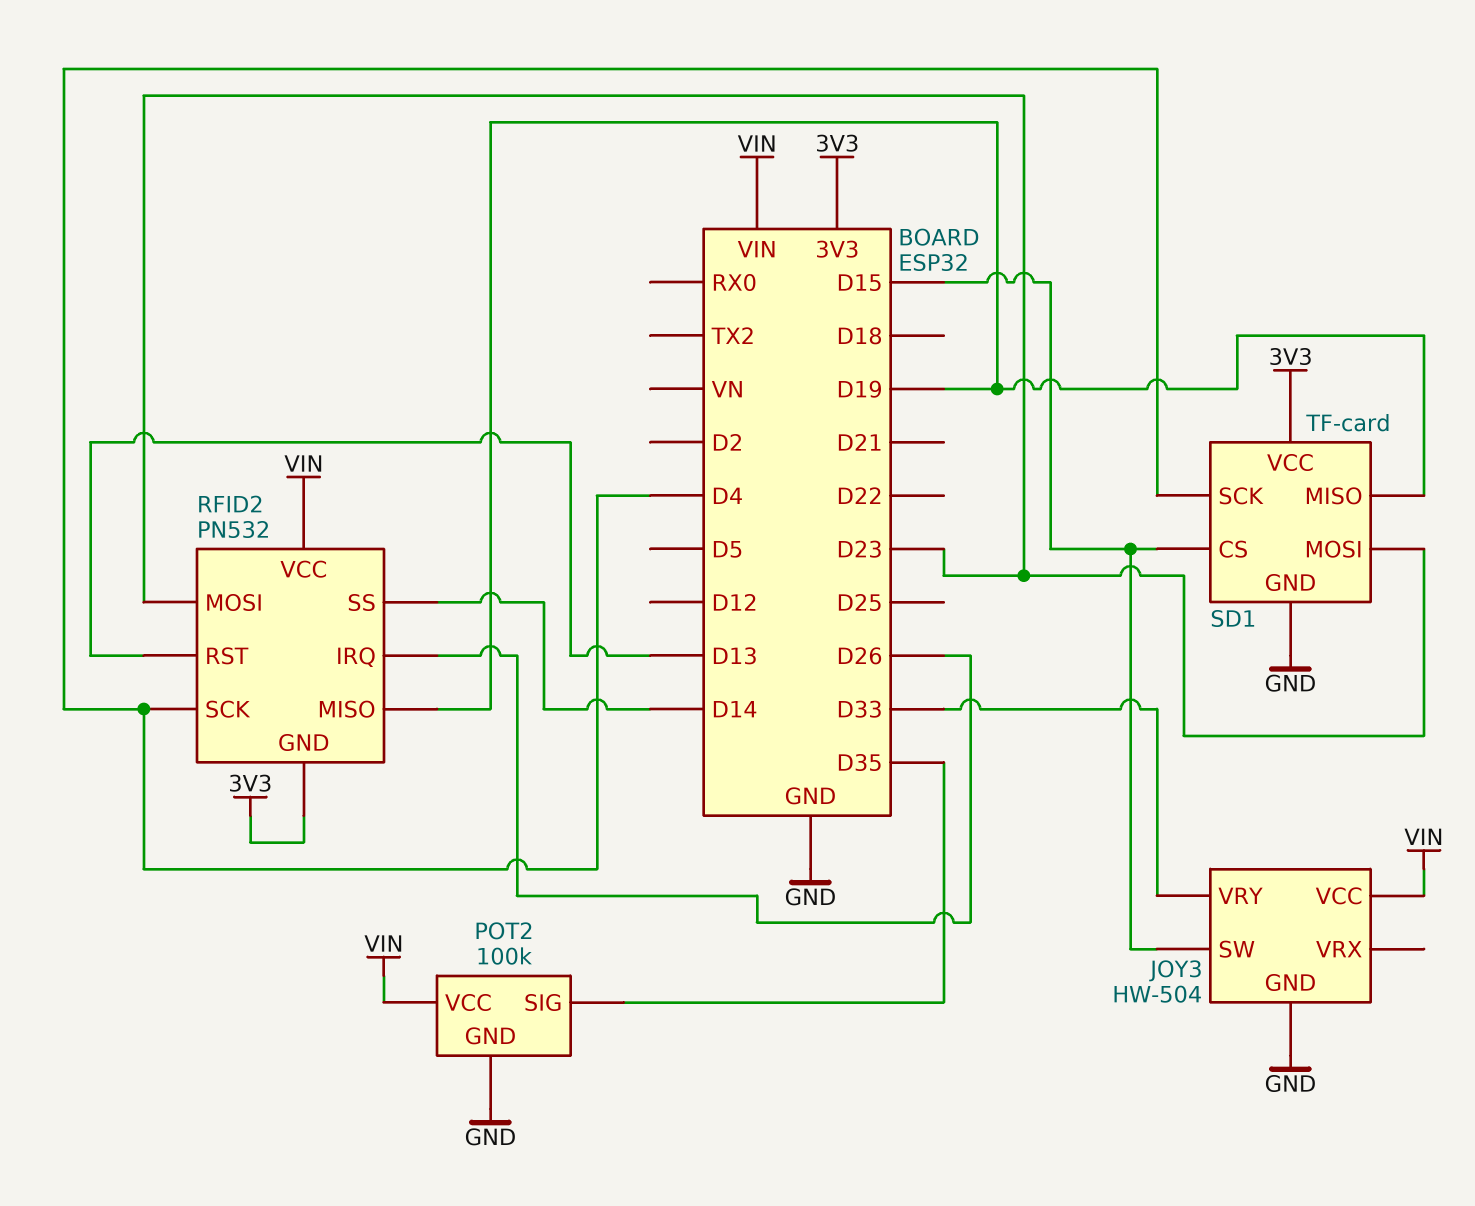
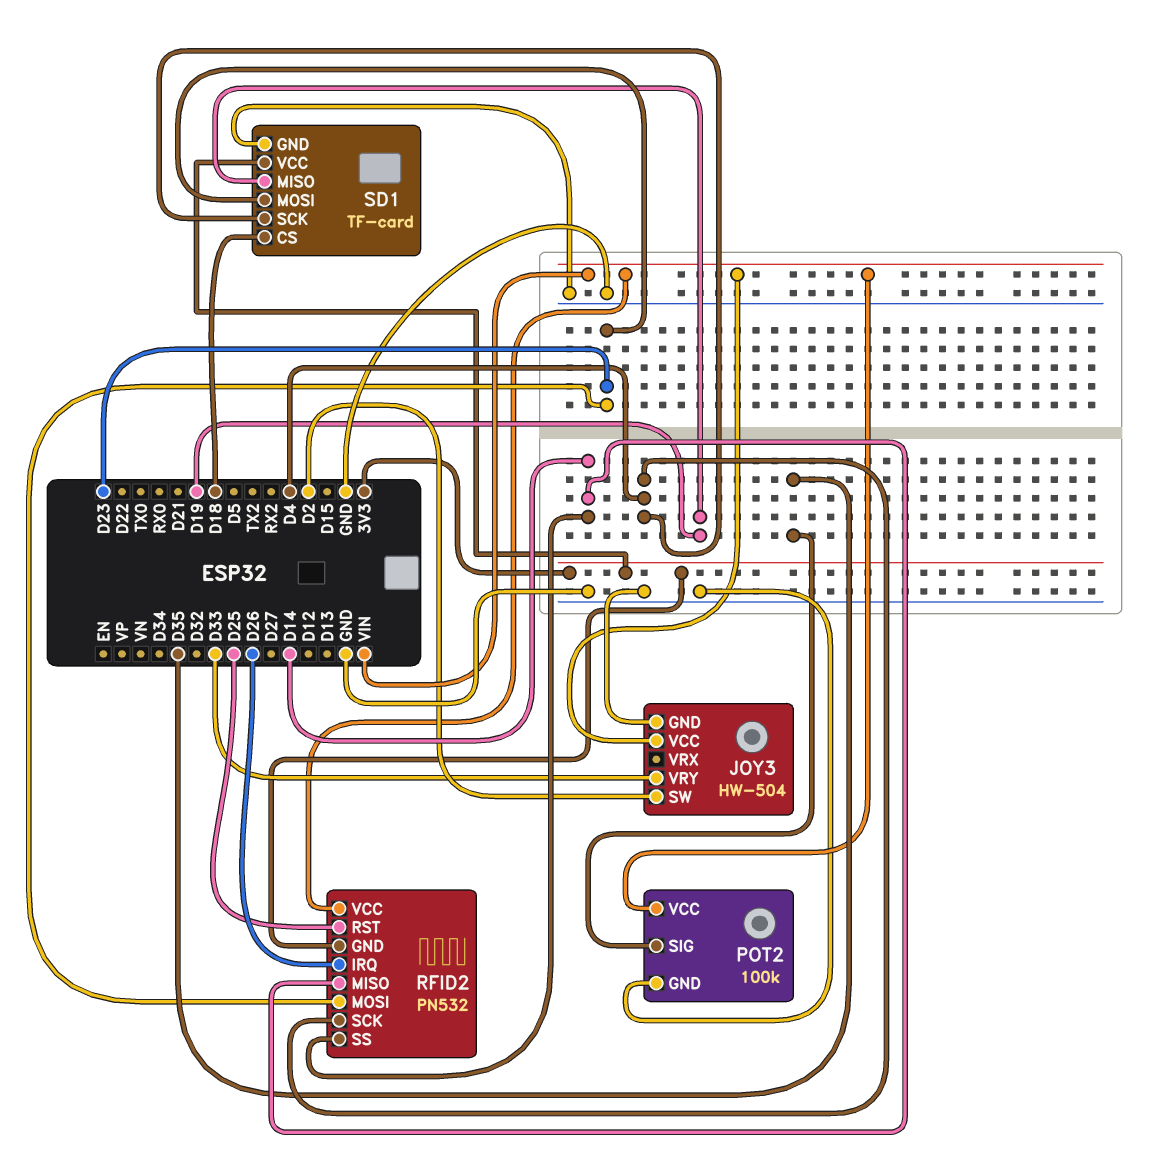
JOY3 pin SW: D15 -> D2
RFID2 pin MISO: D19 -> D14
RFID2 pin RST: D13 -> D25
SD1 pin CS: D15 -> D18

